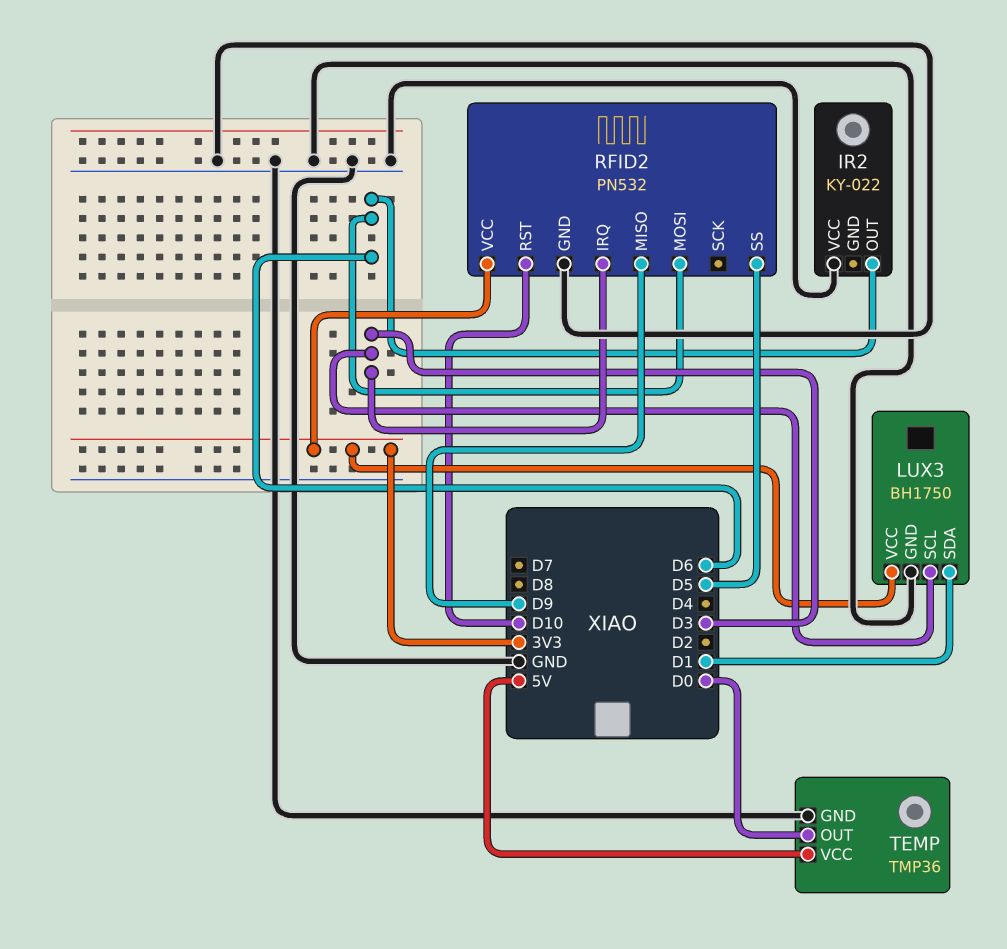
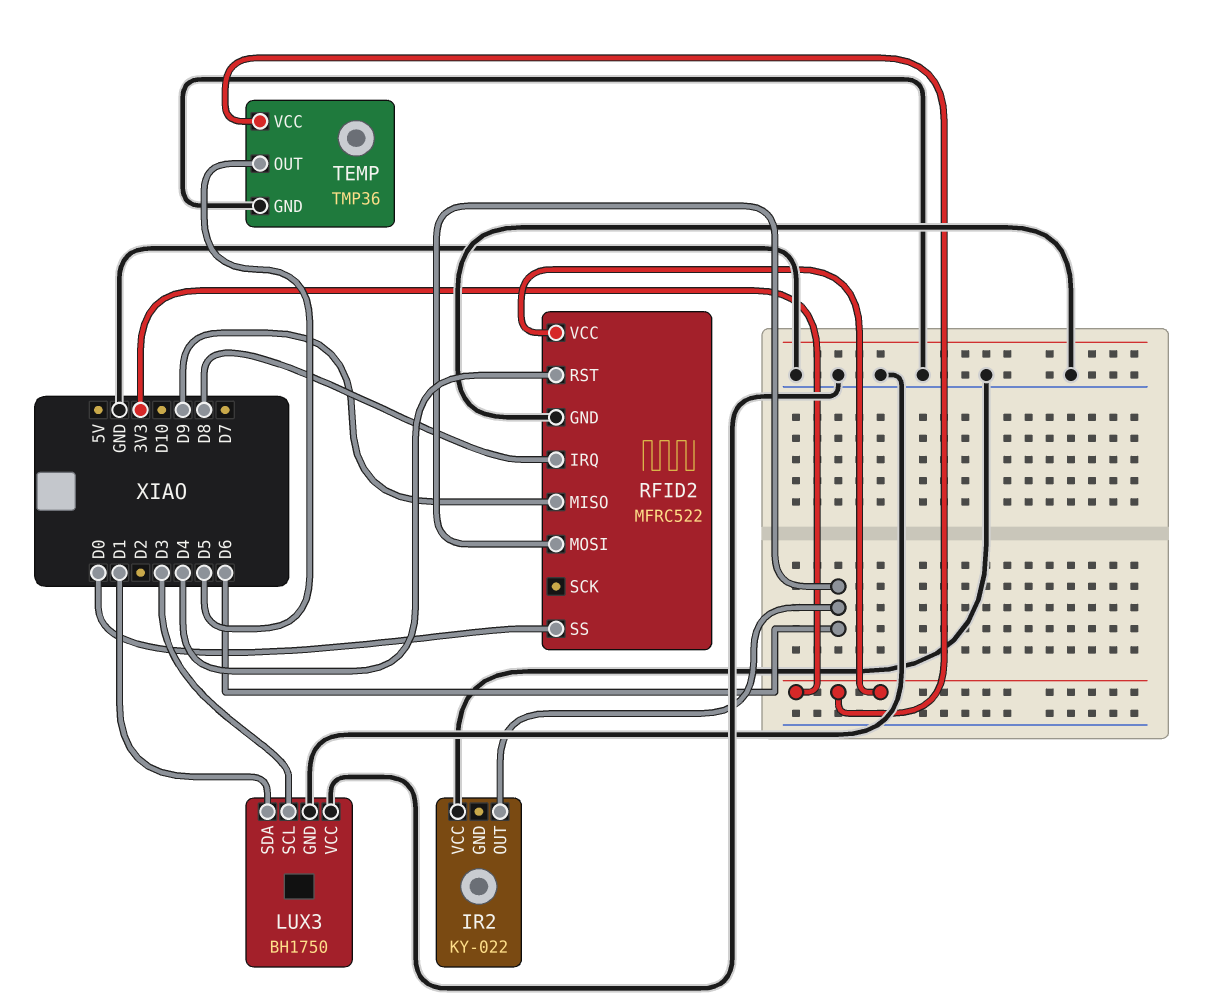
LUX3 pin VCC: 3V3 -> GND
RFID2: PN532 -> MFRC522
RFID2 pin IRQ: D3 -> D8
RFID2 pin RST: D10 -> D4
RFID2 pin SS: D5 -> D0
TEMP pin OUT: D0 -> D5
TEMP pin VCC: 5V -> 3V3

